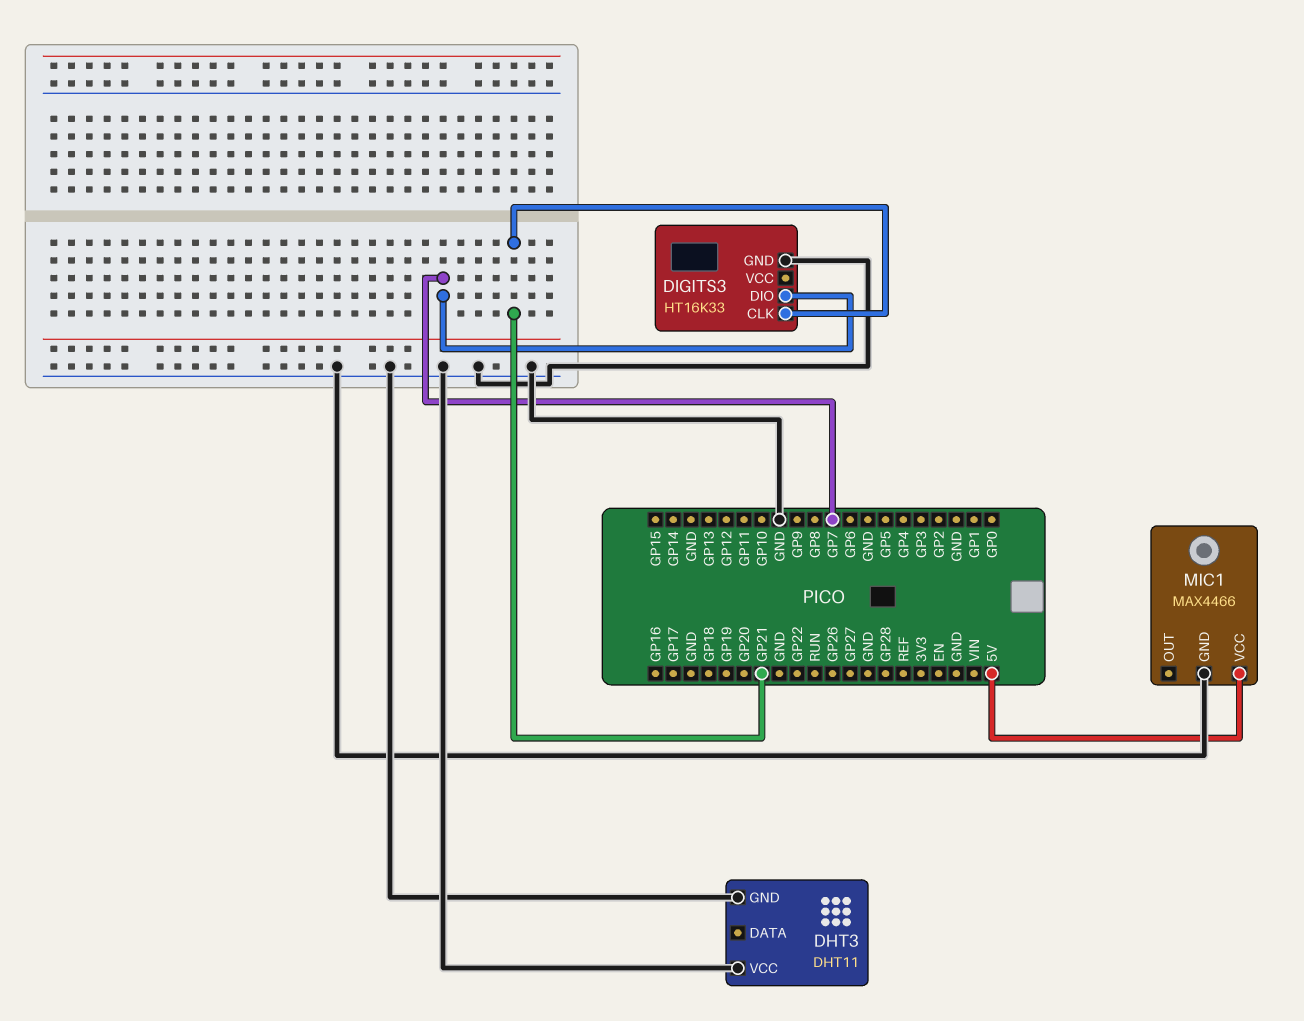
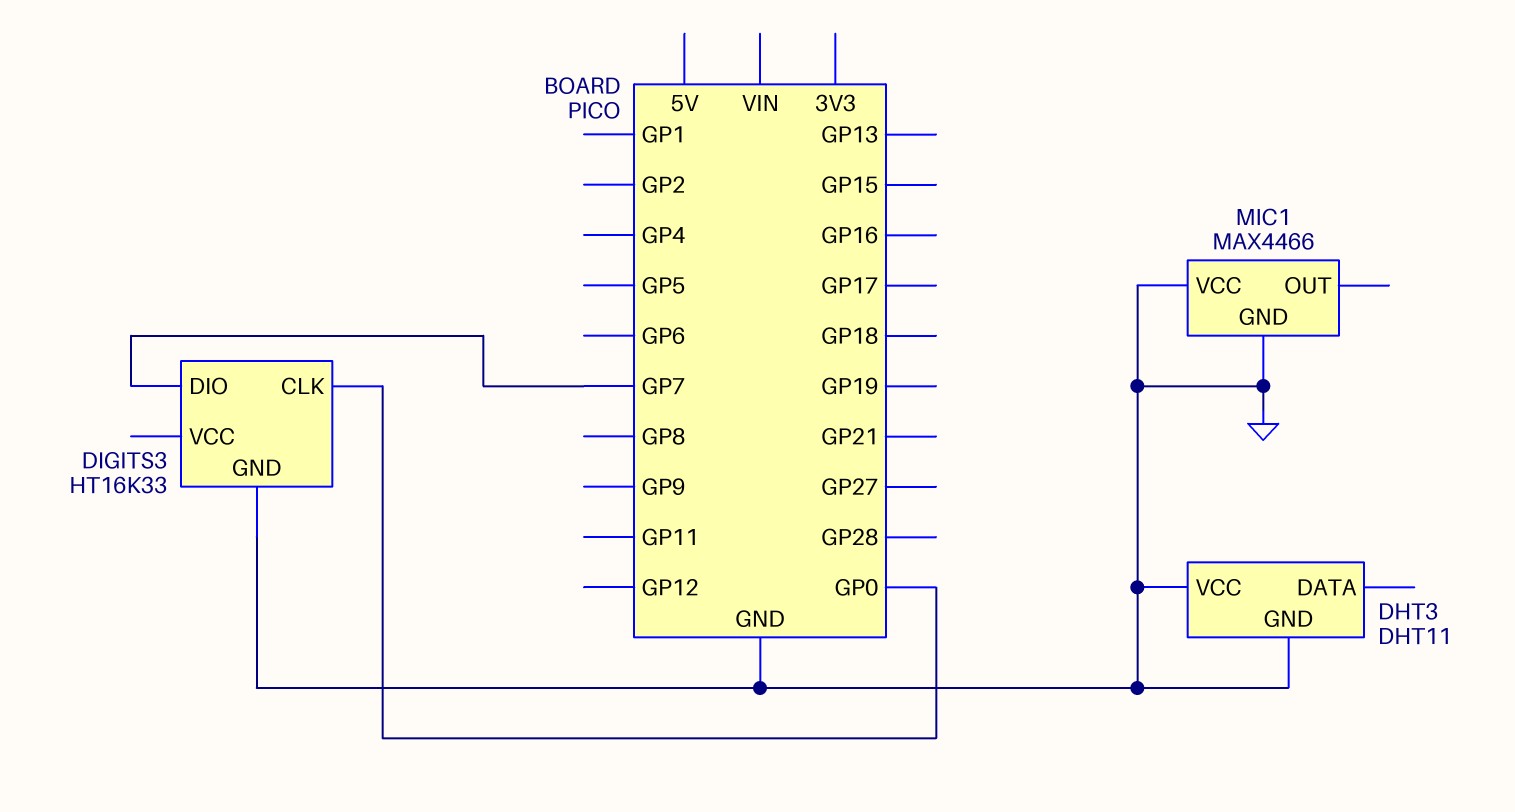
DIGITS3 pin CLK: GP21 -> GP0
MIC1 pin VCC: 5V -> GND

